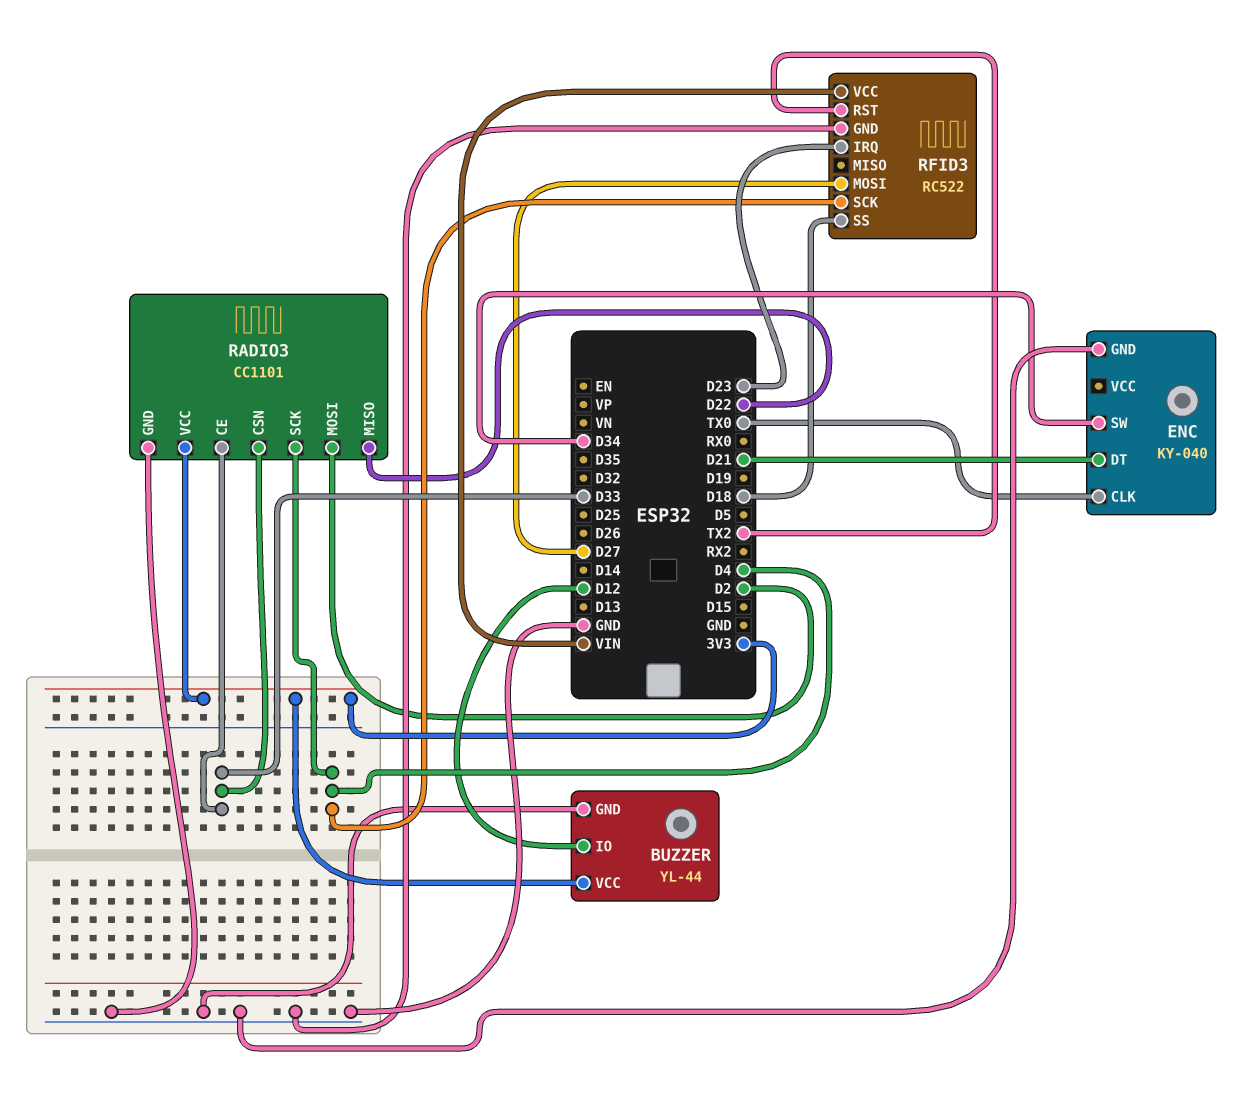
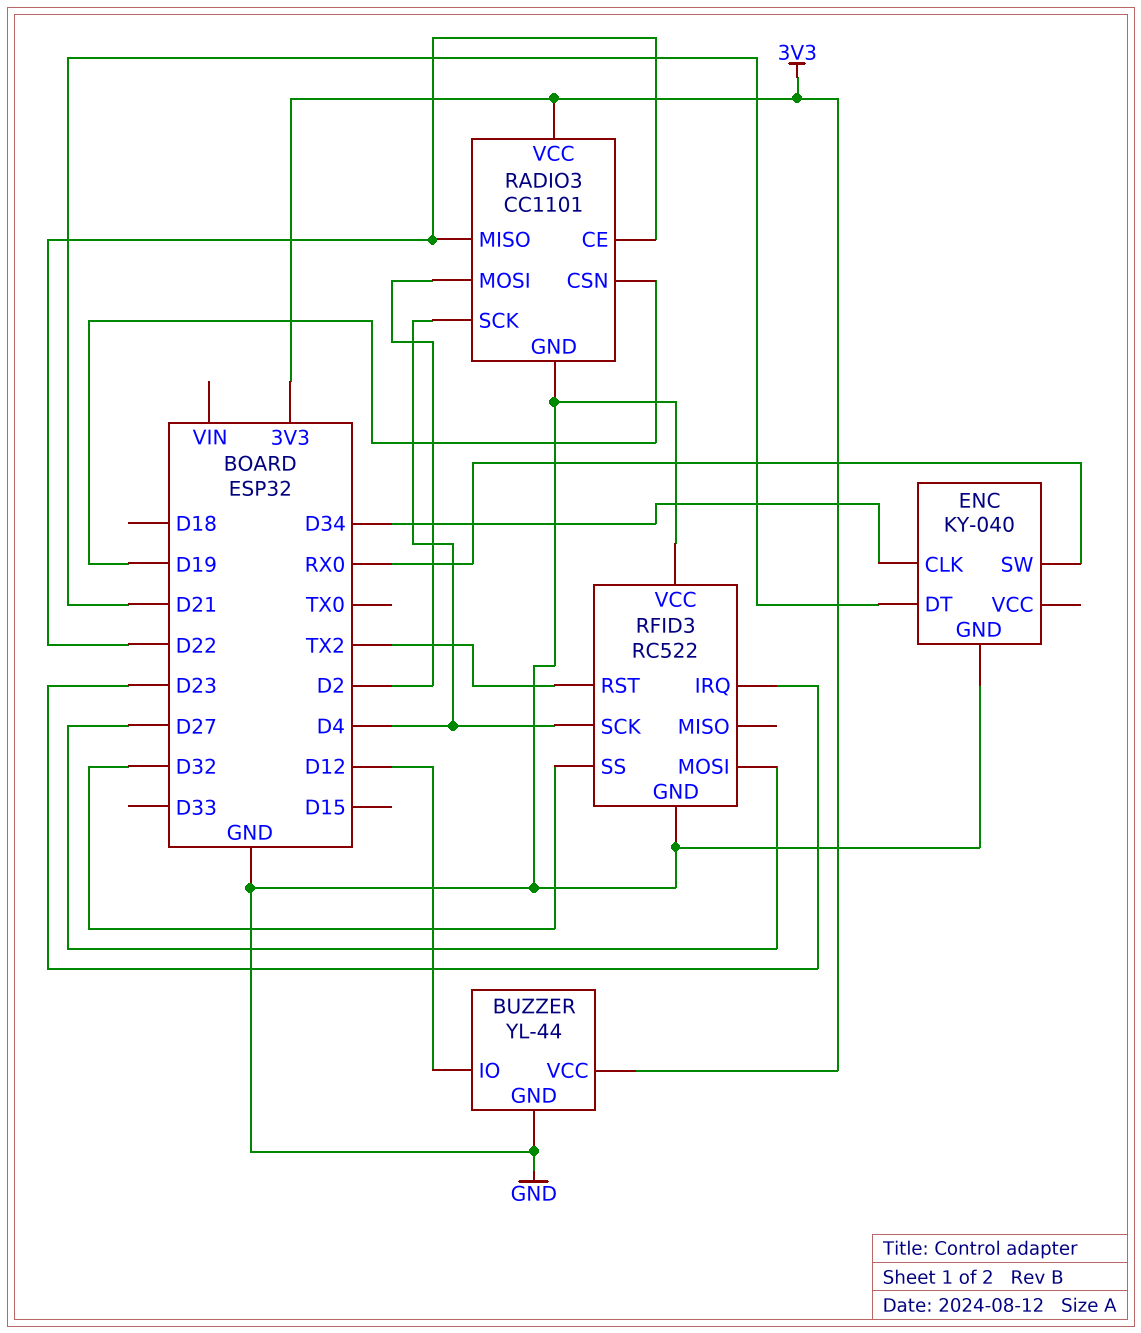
ENC pin CLK: TX0 -> D34
ENC pin SW: D34 -> RX0
RADIO3 pin CE: D33 -> D22
RADIO3 pin CSN: D33 -> D19
RFID3 pin SS: D18 -> D32
RFID3 pin VCC: VIN -> GND

